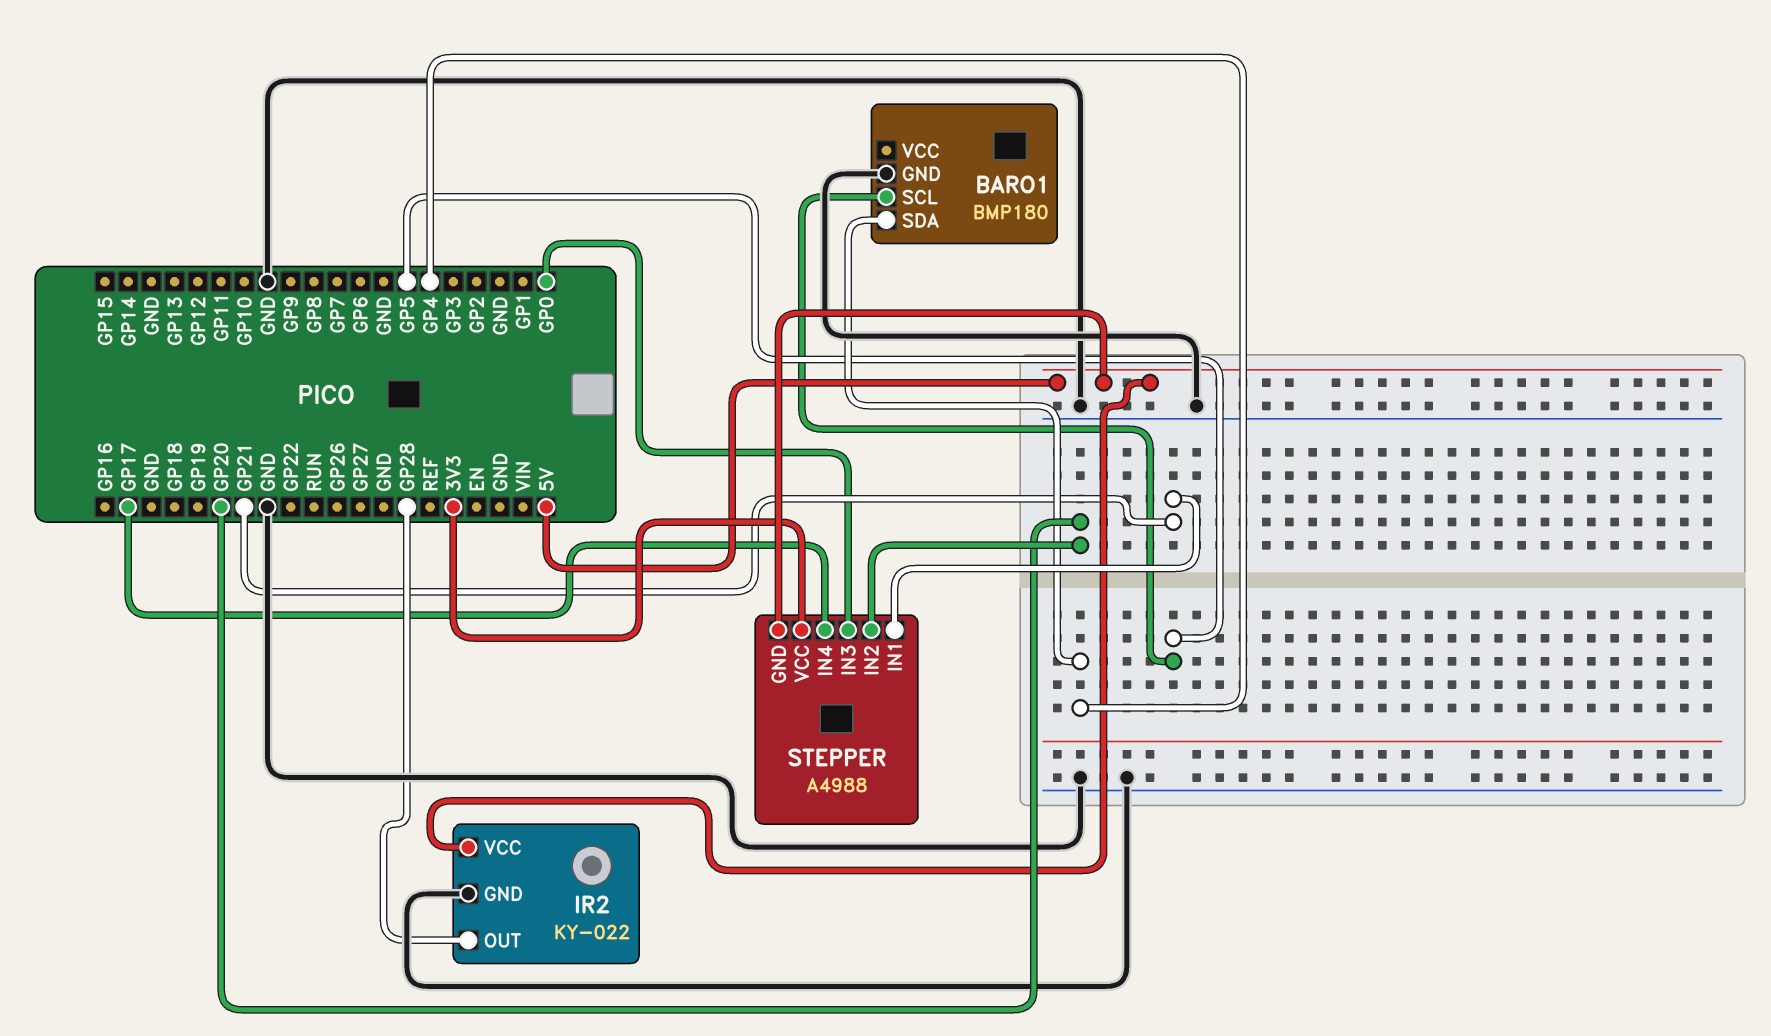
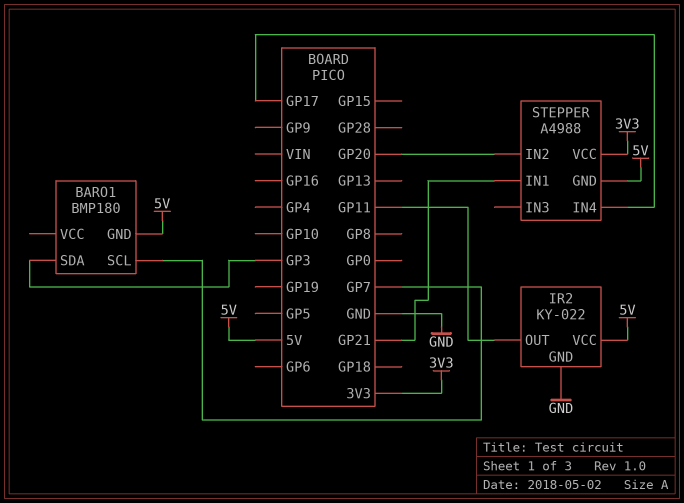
BARO1 pin GND: GND -> 5V
BARO1 pin SCL: GP5 -> GP7
BARO1 pin SDA: GP4 -> GP3
IR2 pin OUT: GP28 -> GP11
STEPPER pin IN3: GP0 -> none

